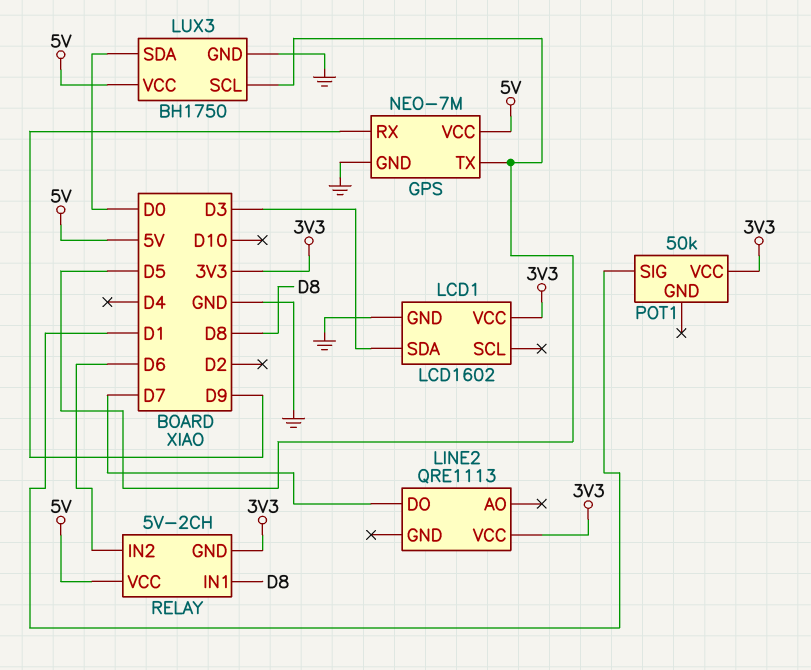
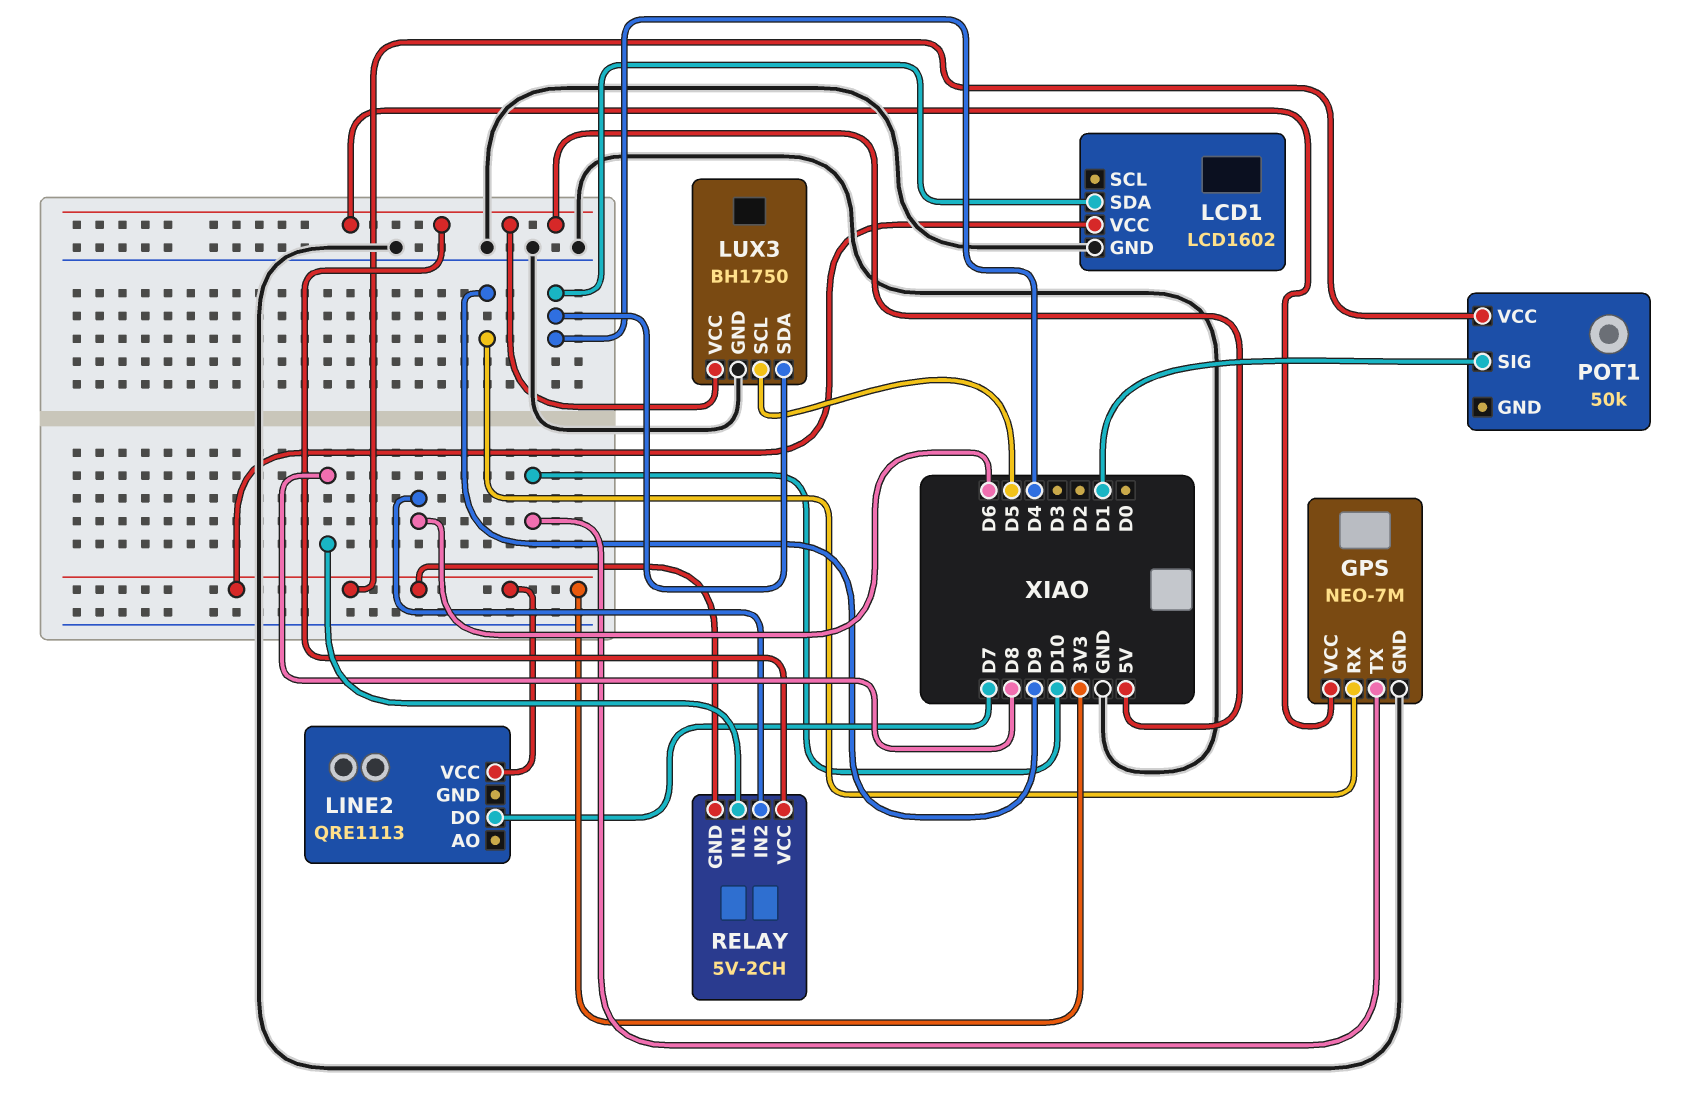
GPS pin TX: D5 -> D10
LCD1 pin SDA: D3 -> D4
LUX3 pin SDA: D0 -> D4

